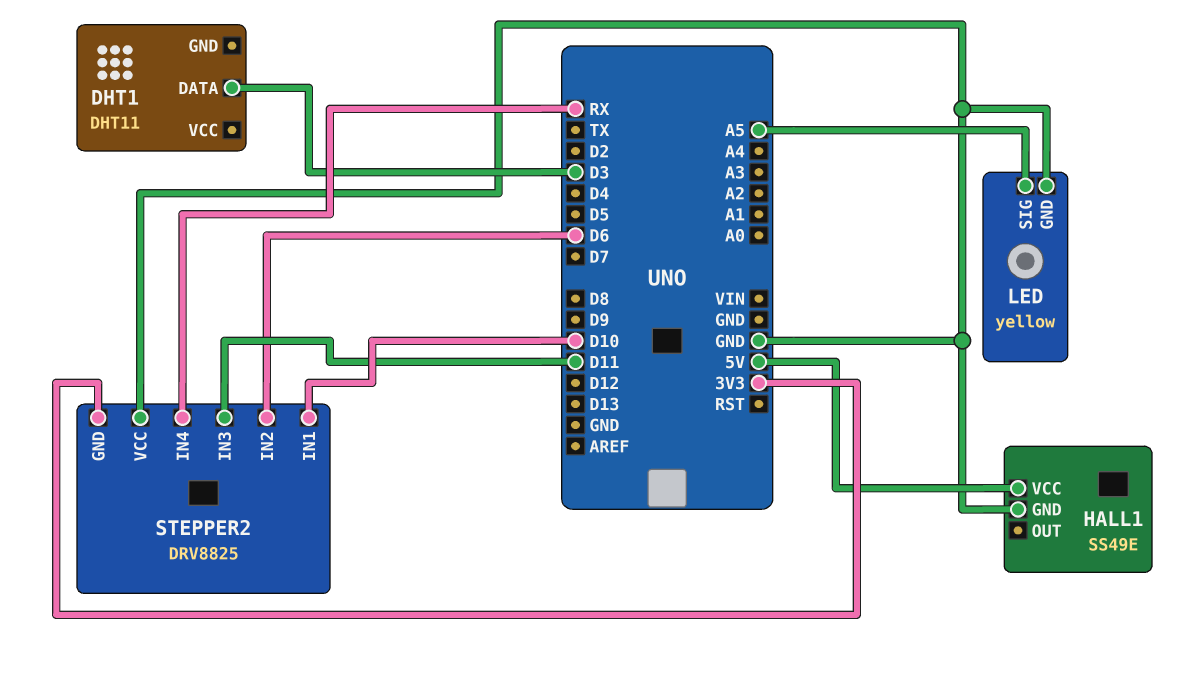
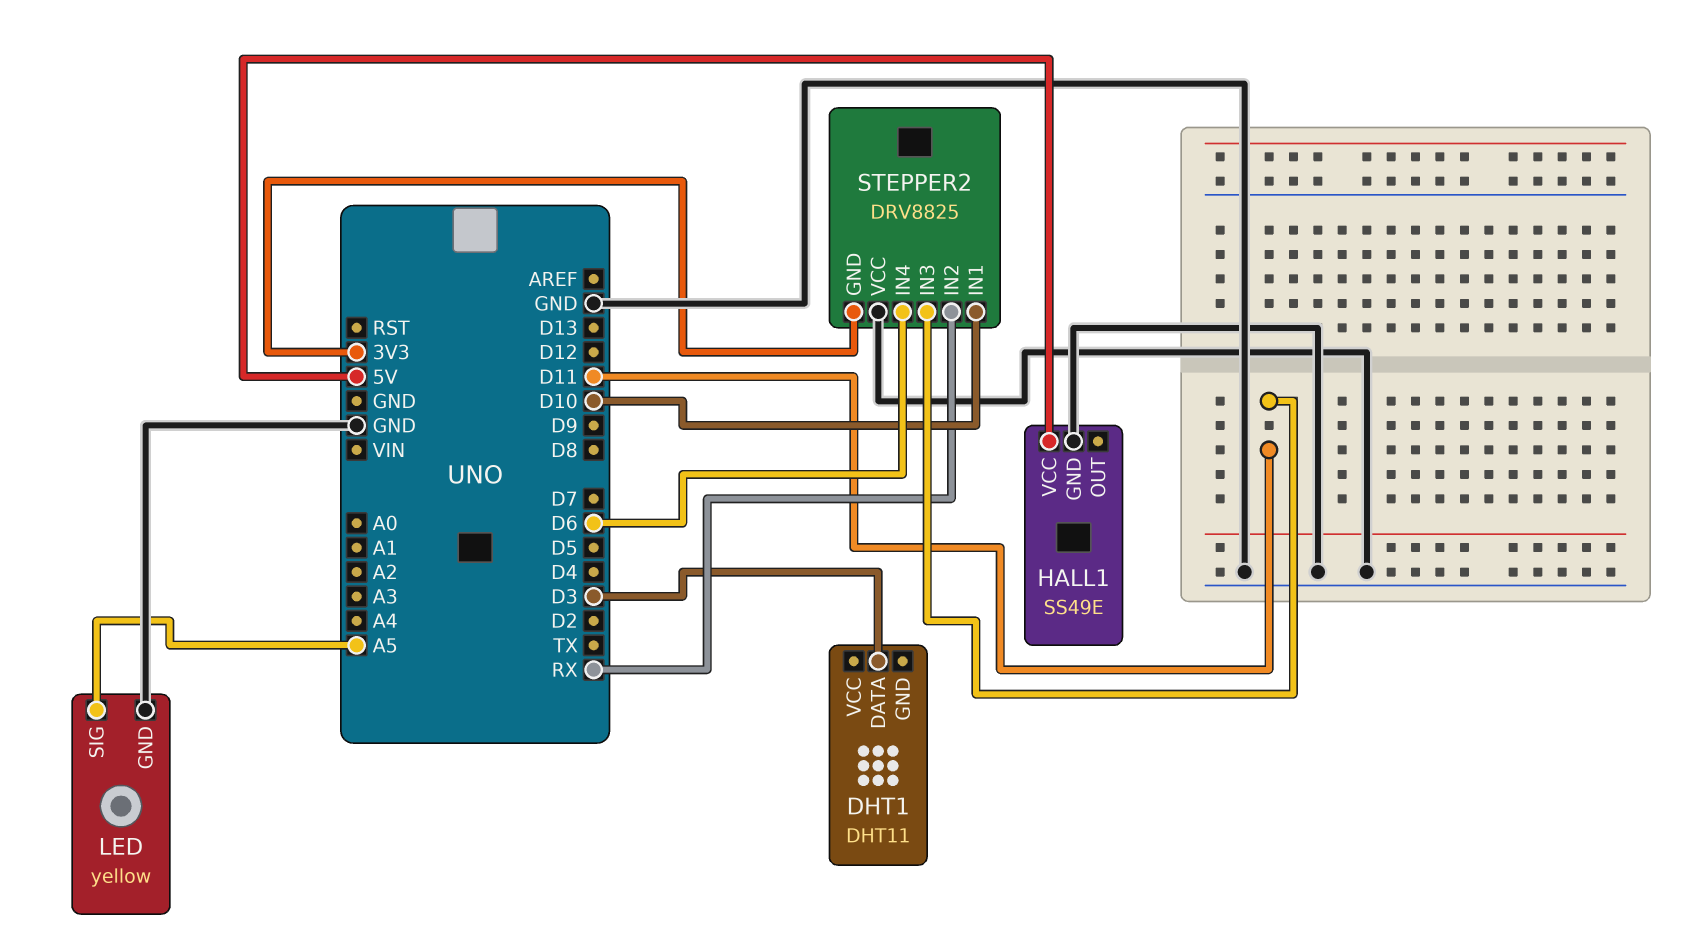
STEPPER2 pin IN2: D6 -> RX
STEPPER2 pin IN4: RX -> D6

